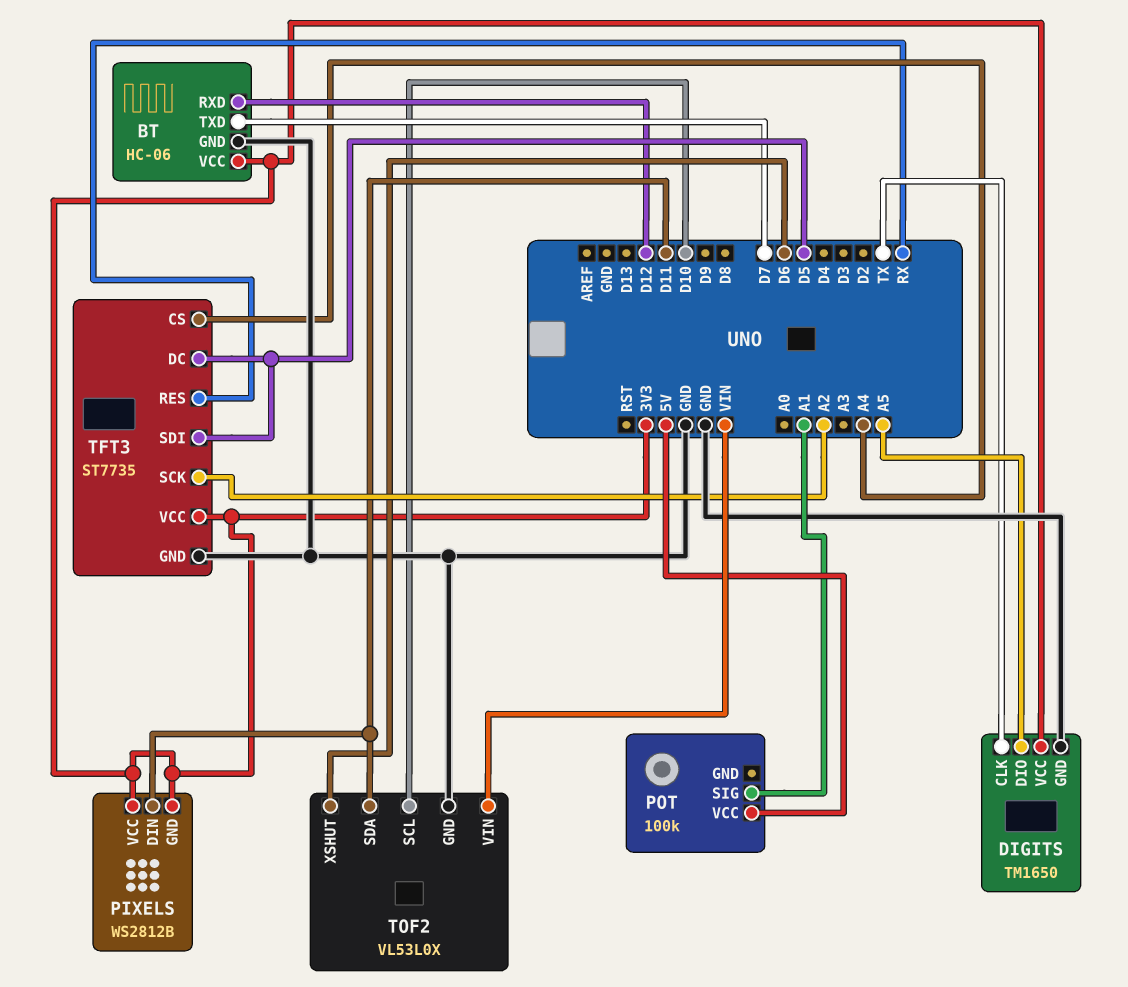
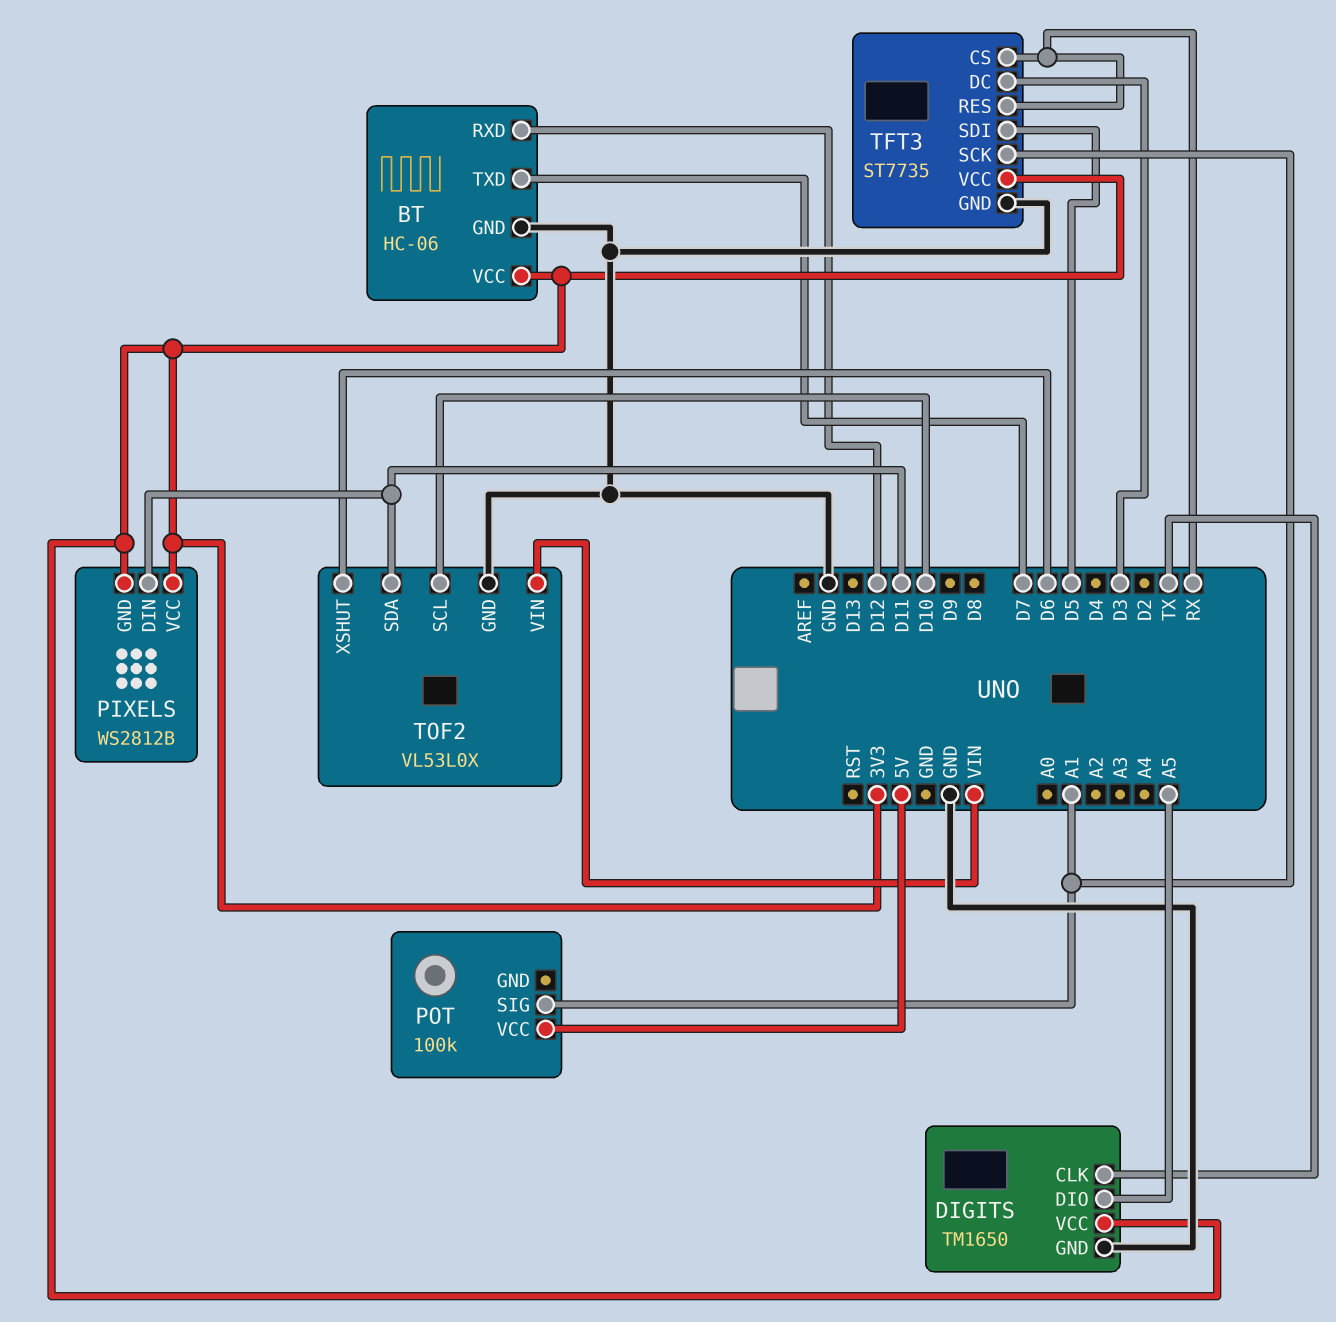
TFT3 pin CS: A4 -> RX
TFT3 pin DC: D5 -> D3
TFT3 pin SCK: A2 -> A1

